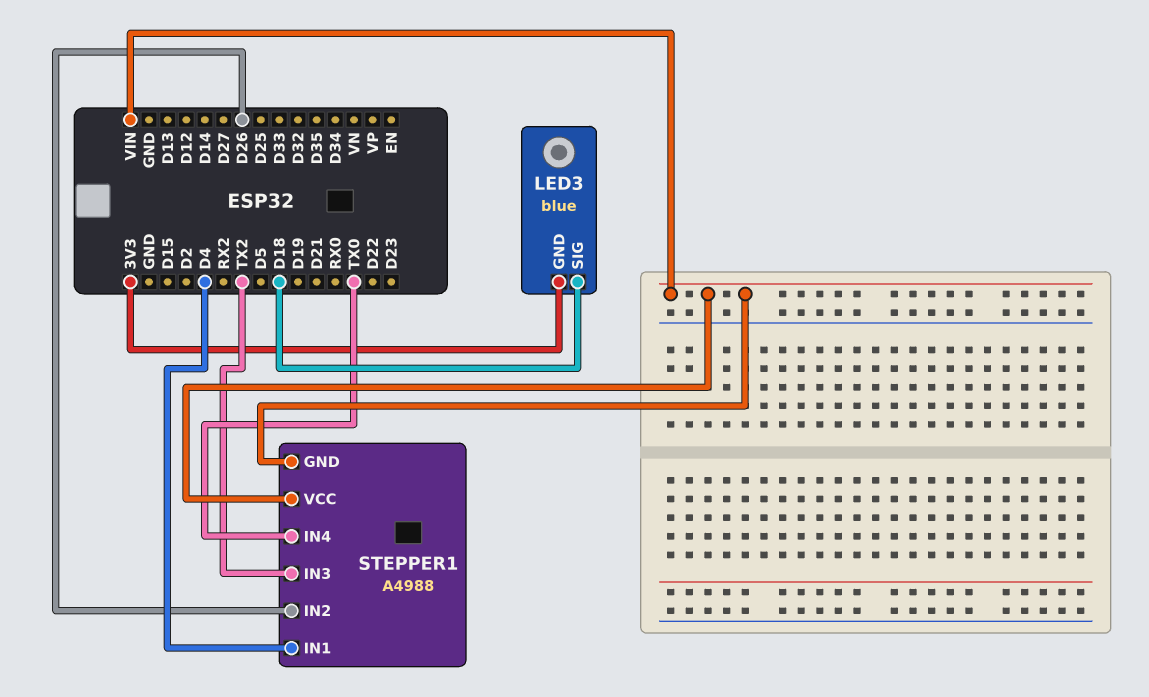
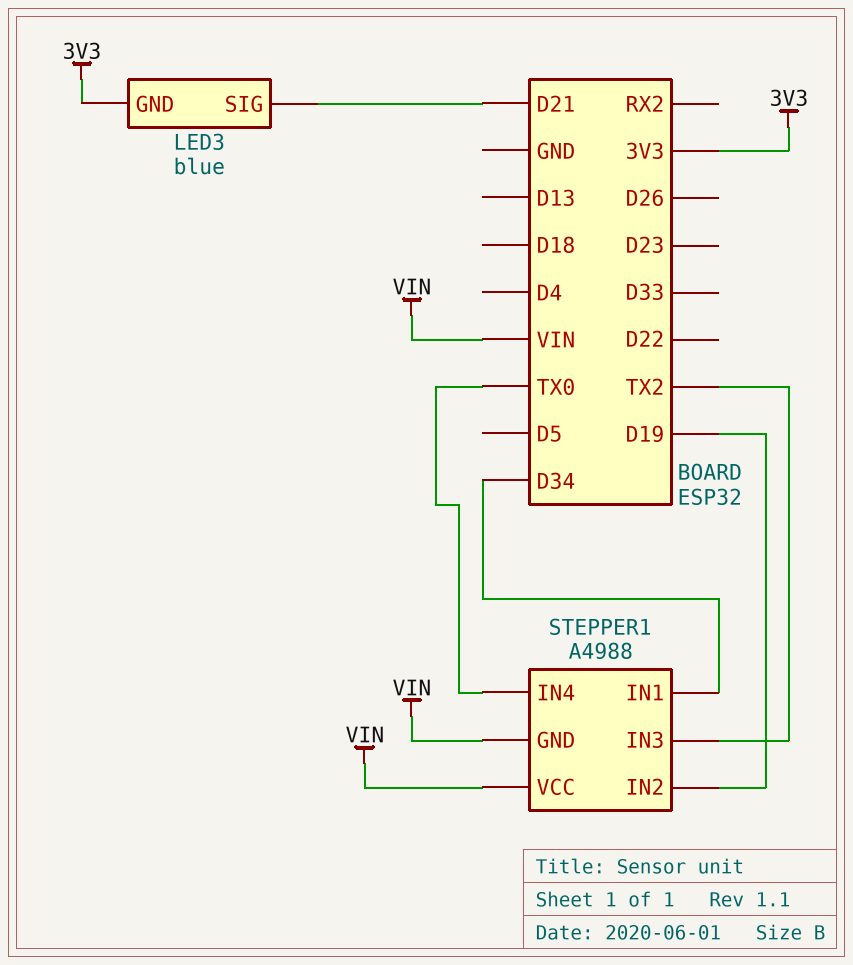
LED3 pin SIG: D18 -> D21
STEPPER1 pin IN1: D4 -> D34
STEPPER1 pin IN2: D26 -> D19

